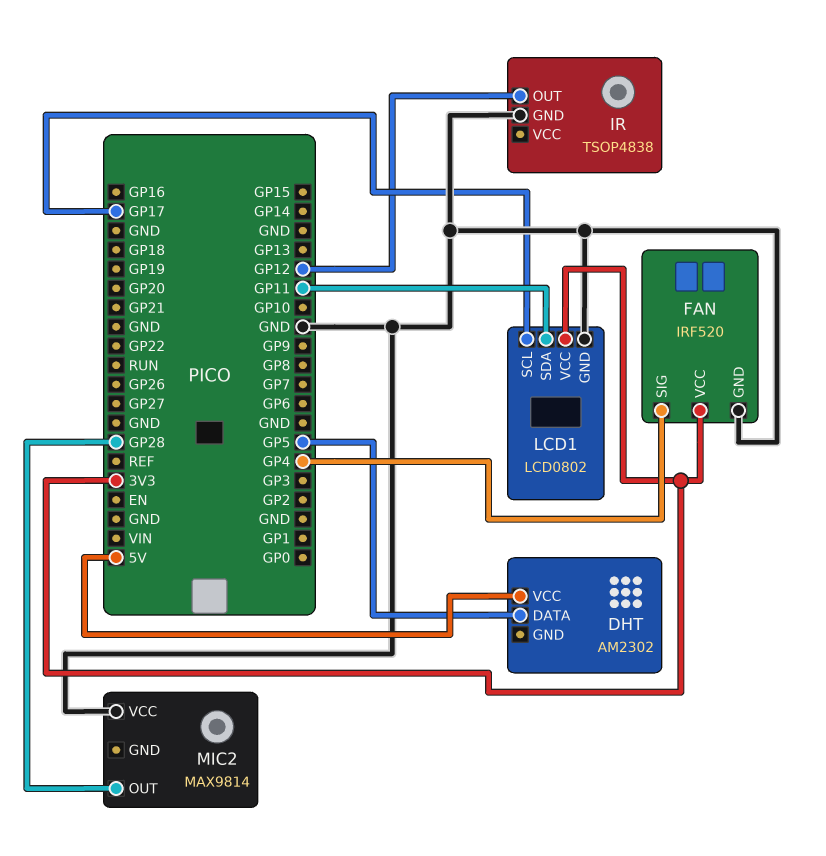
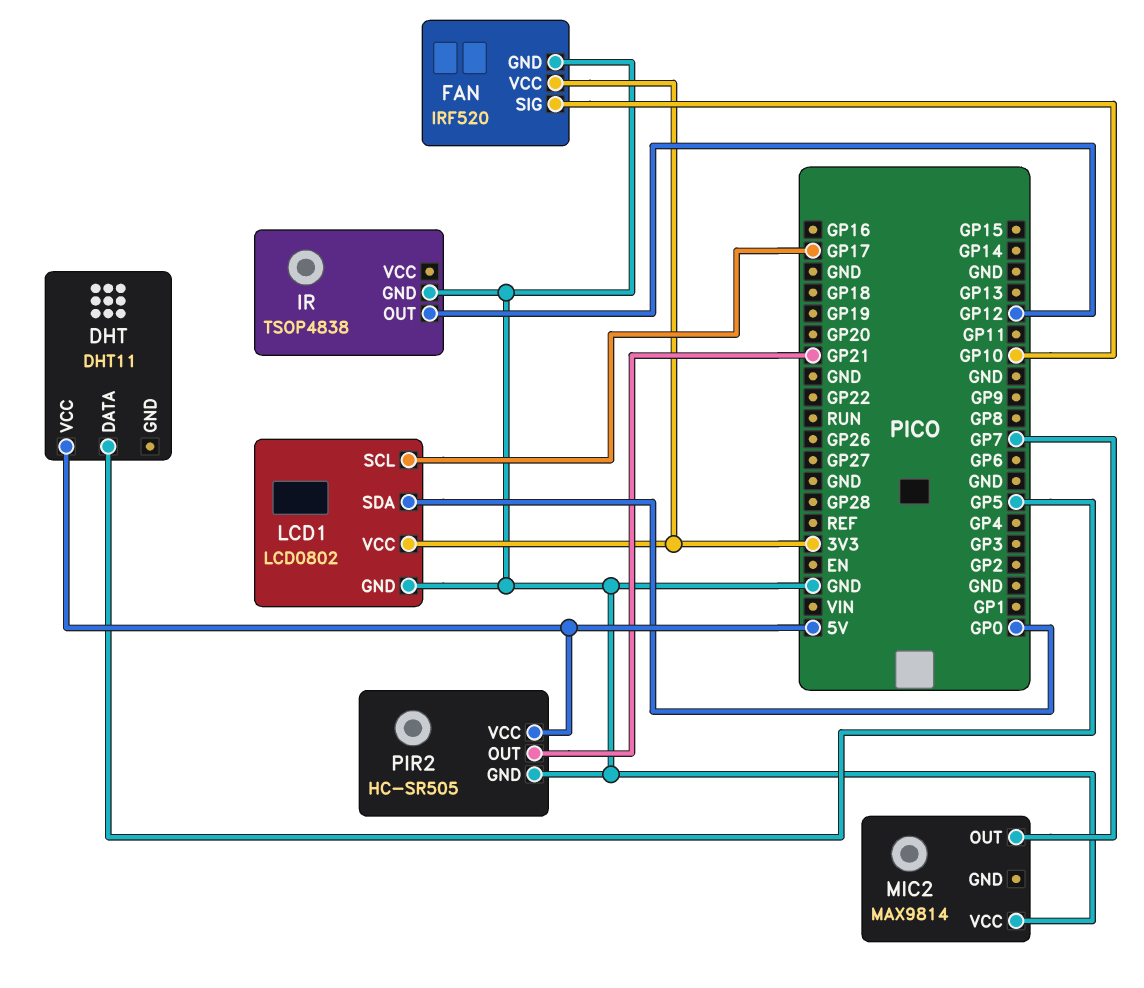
DHT: AM2302 -> DHT11
FAN pin SIG: GP4 -> GP10
LCD1 pin SDA: GP11 -> GP0
MIC2 pin OUT: GP28 -> GP7
PIR2: none -> HC-SR505
PIR2 pin GND: none -> GND
PIR2 pin OUT: none -> GP21
PIR2 pin VCC: none -> 5V

